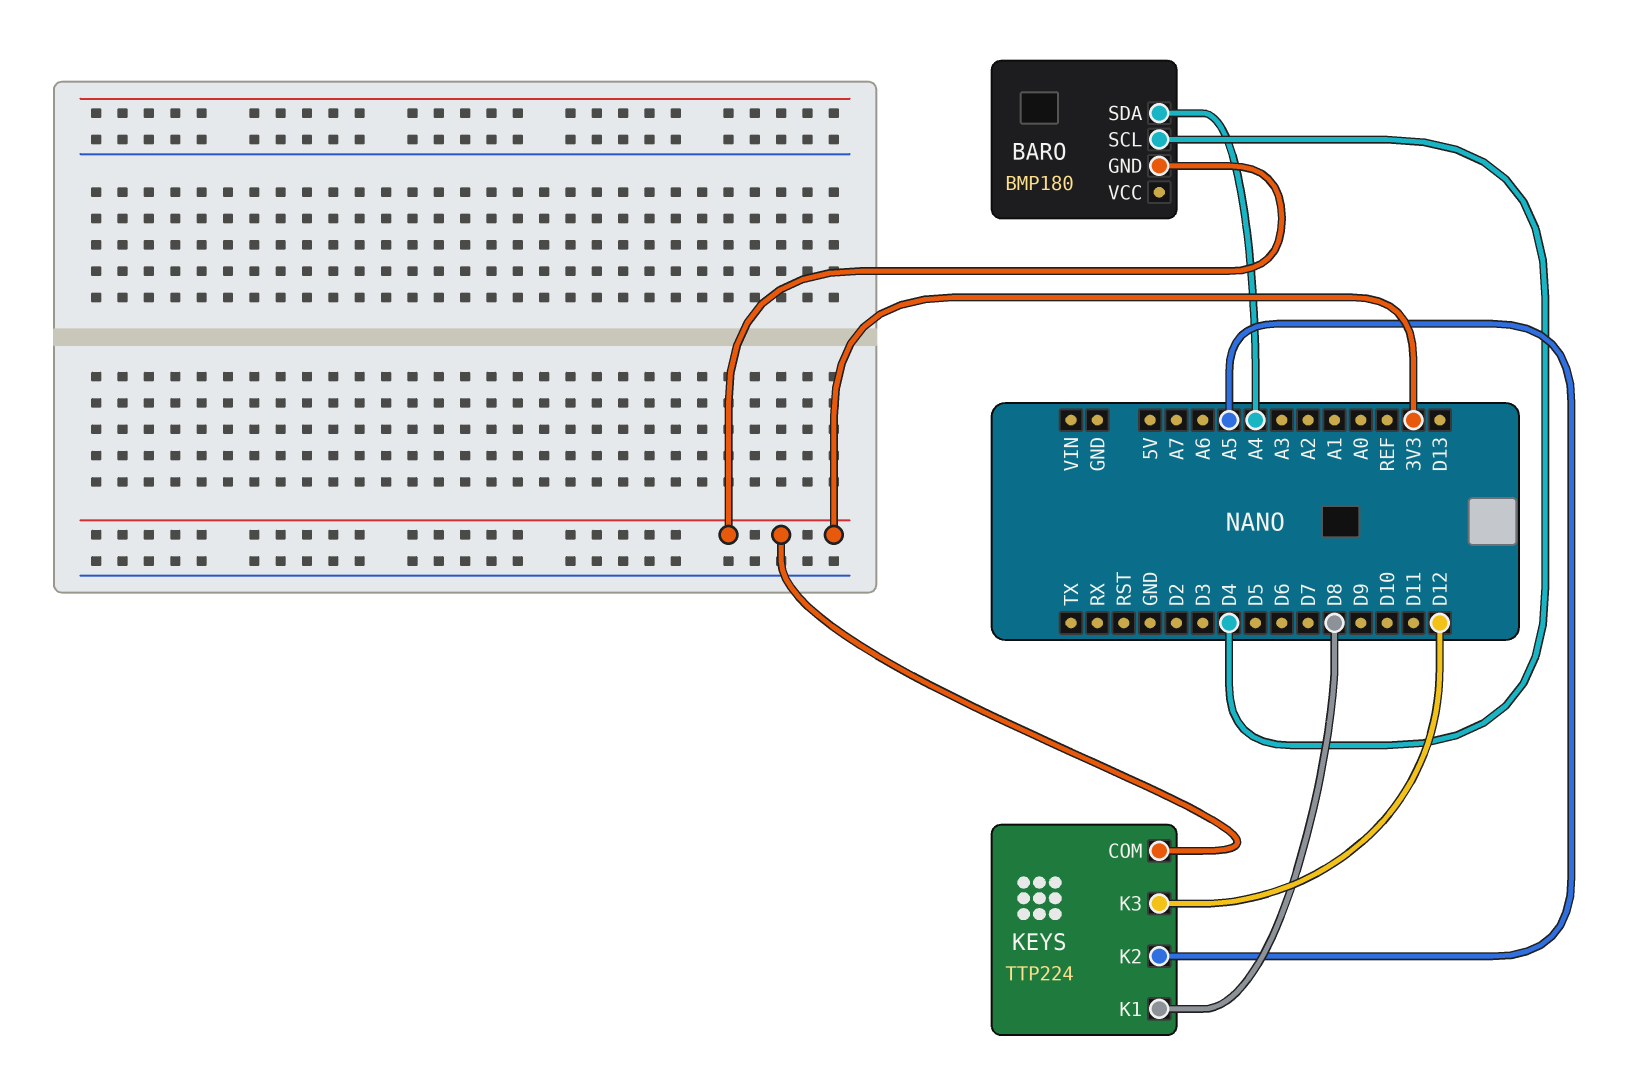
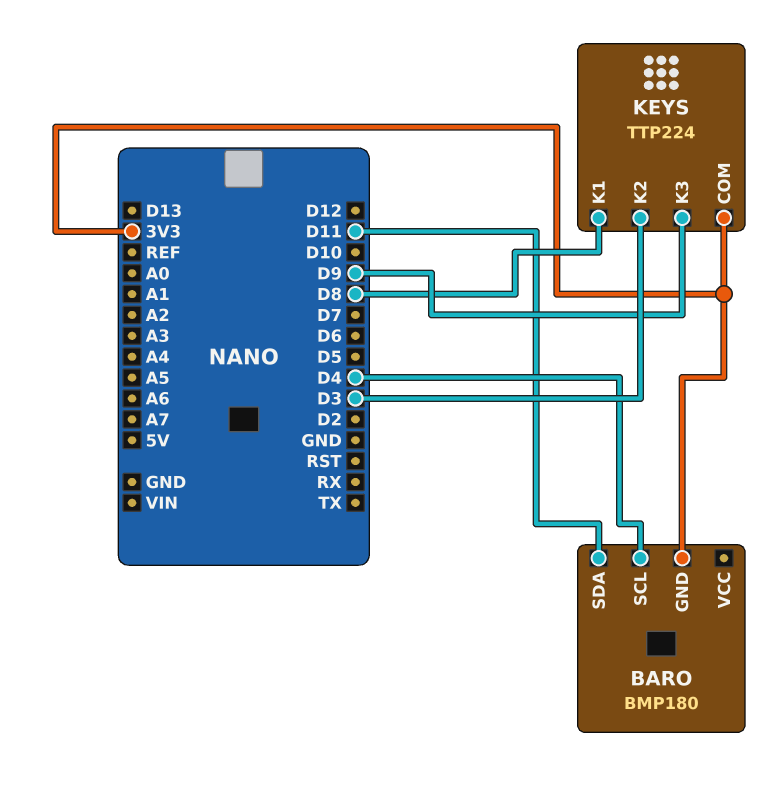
BARO pin SDA: A4 -> D11
KEYS pin K2: A5 -> D3
KEYS pin K3: D12 -> D9

